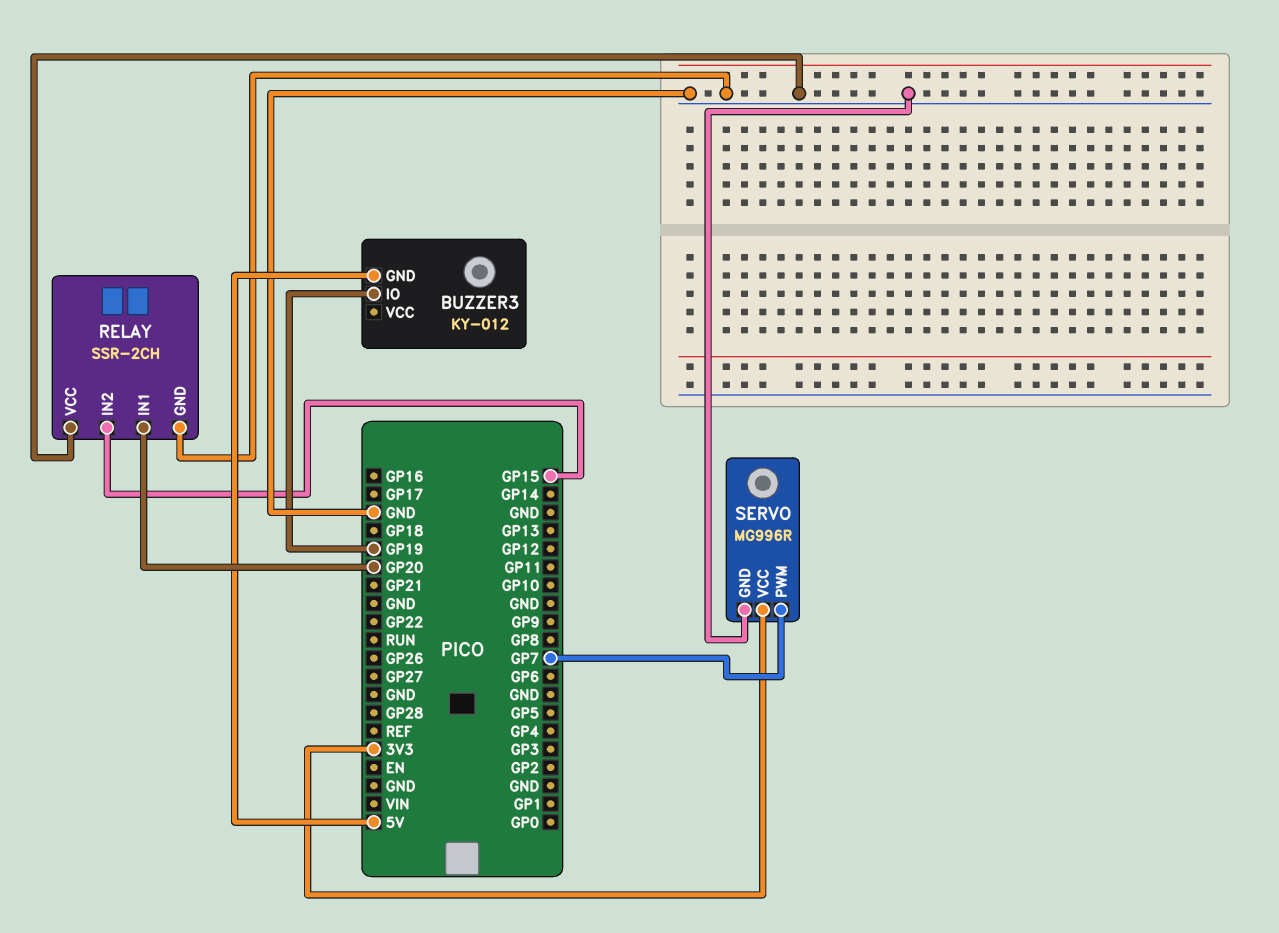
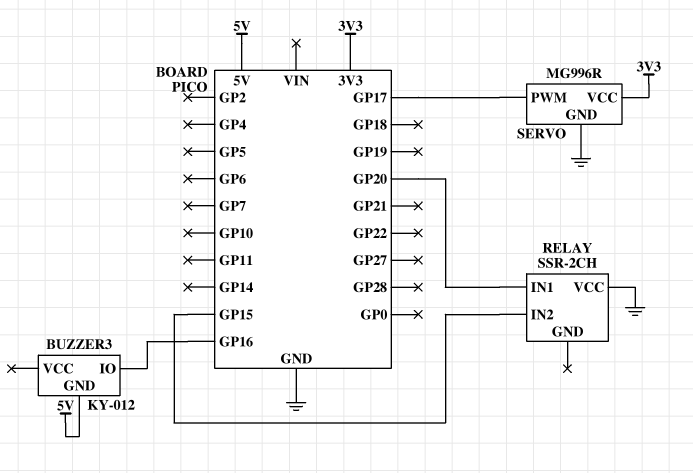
BUZZER3 pin IO: GP19 -> GP16
RELAY pin GND: GND -> none
SERVO pin PWM: GP7 -> GP17

